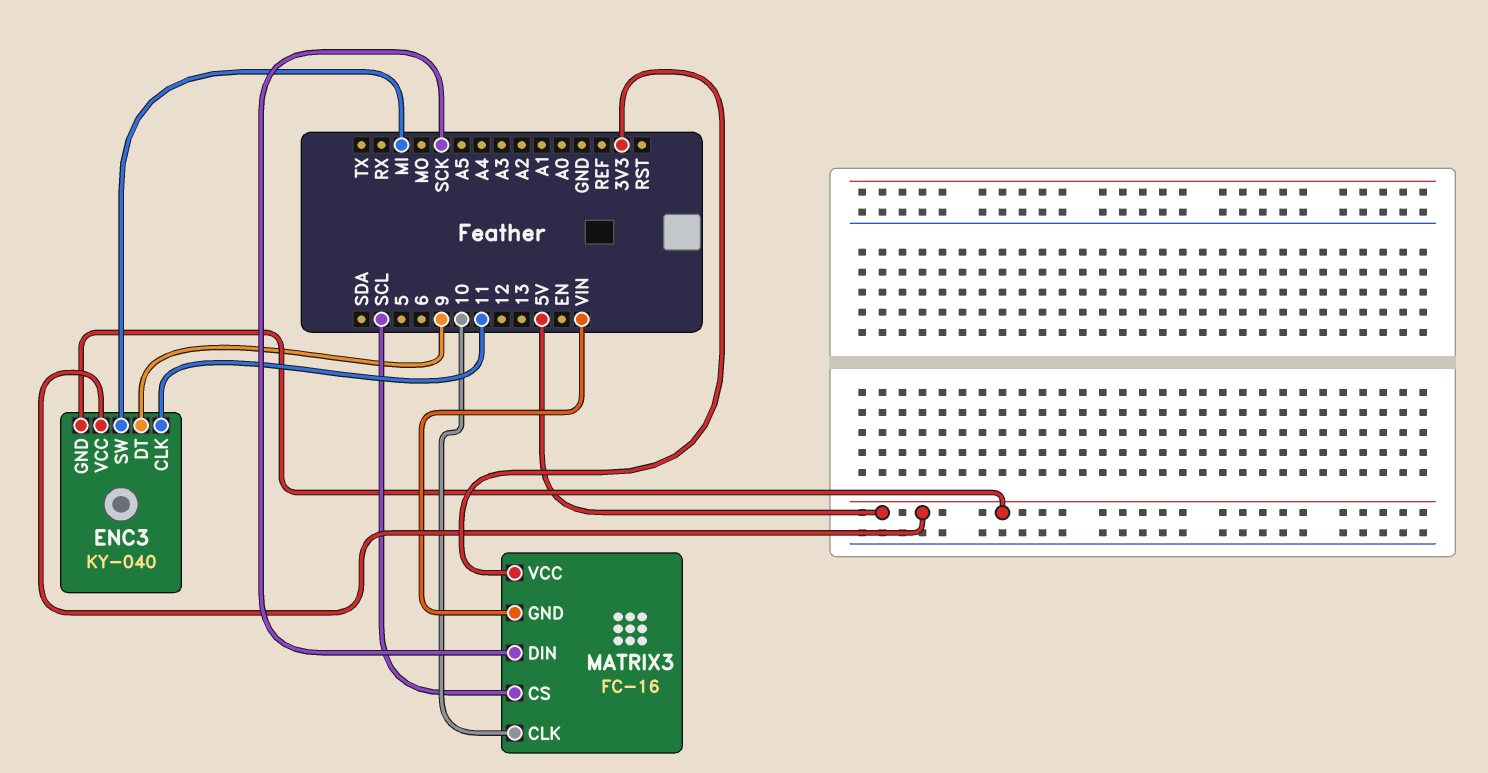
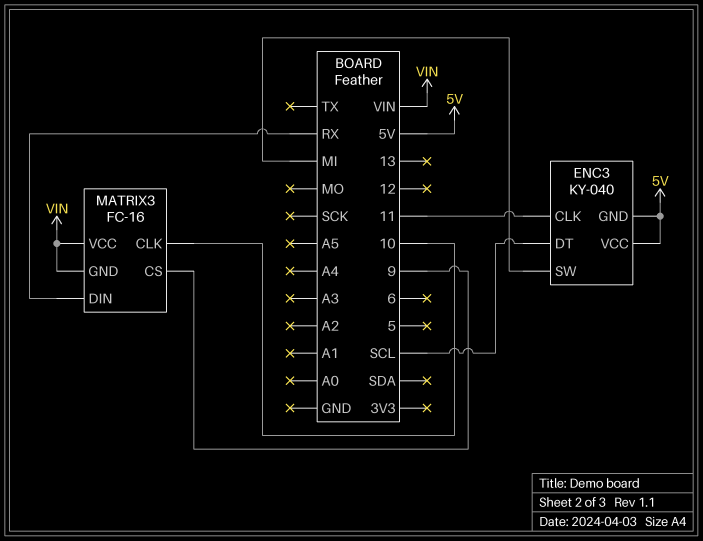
ENC3 pin DT: 9 -> SCL
MATRIX3 pin CS: SCL -> 9
MATRIX3 pin DIN: SCK -> RX
MATRIX3 pin VCC: 3V3 -> VIN

